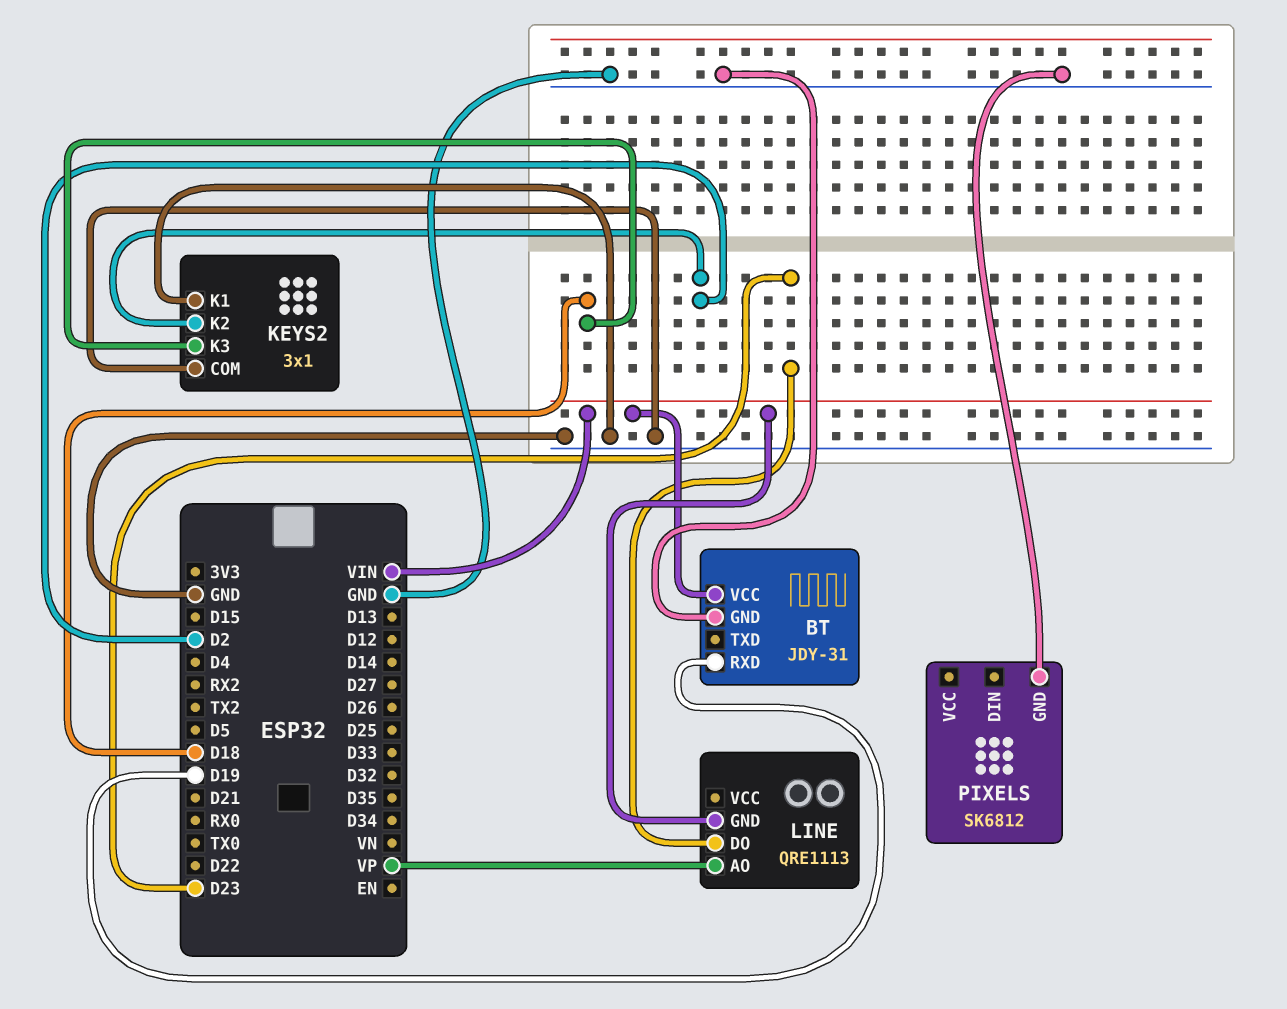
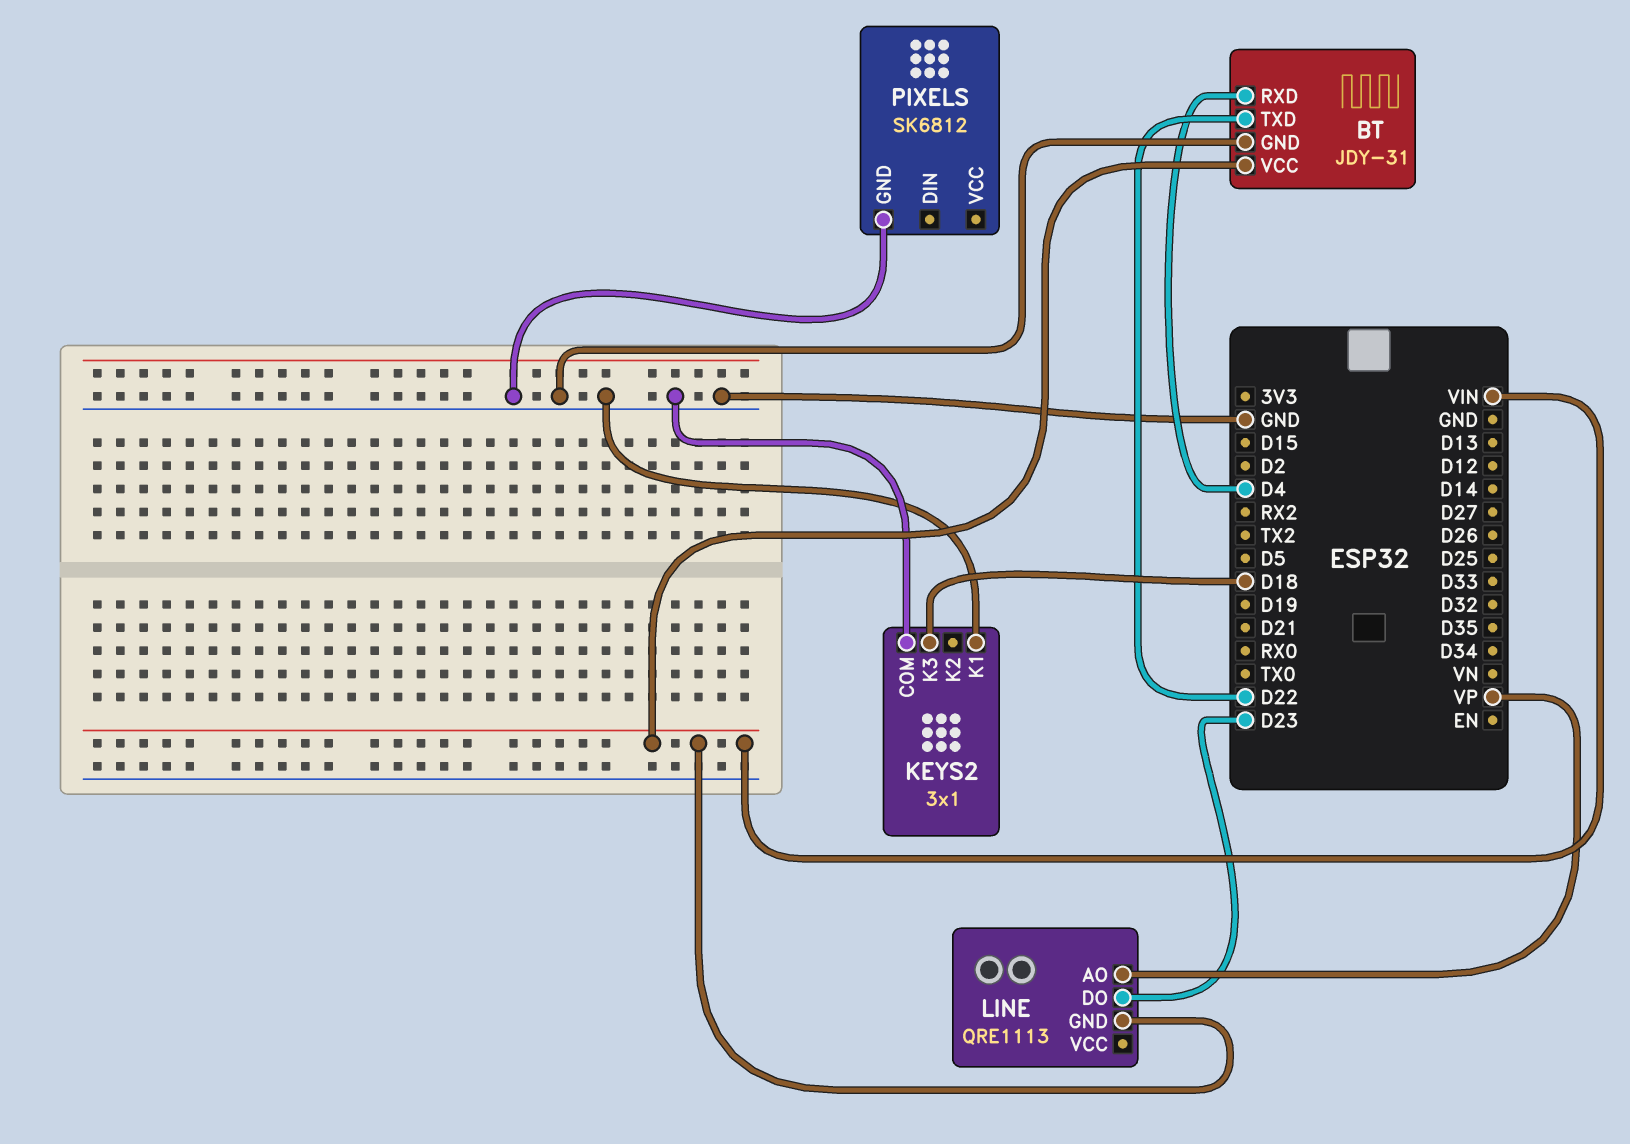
BT pin RXD: D19 -> D4
BT pin TXD: none -> D22
KEYS2 pin K2: D2 -> none

